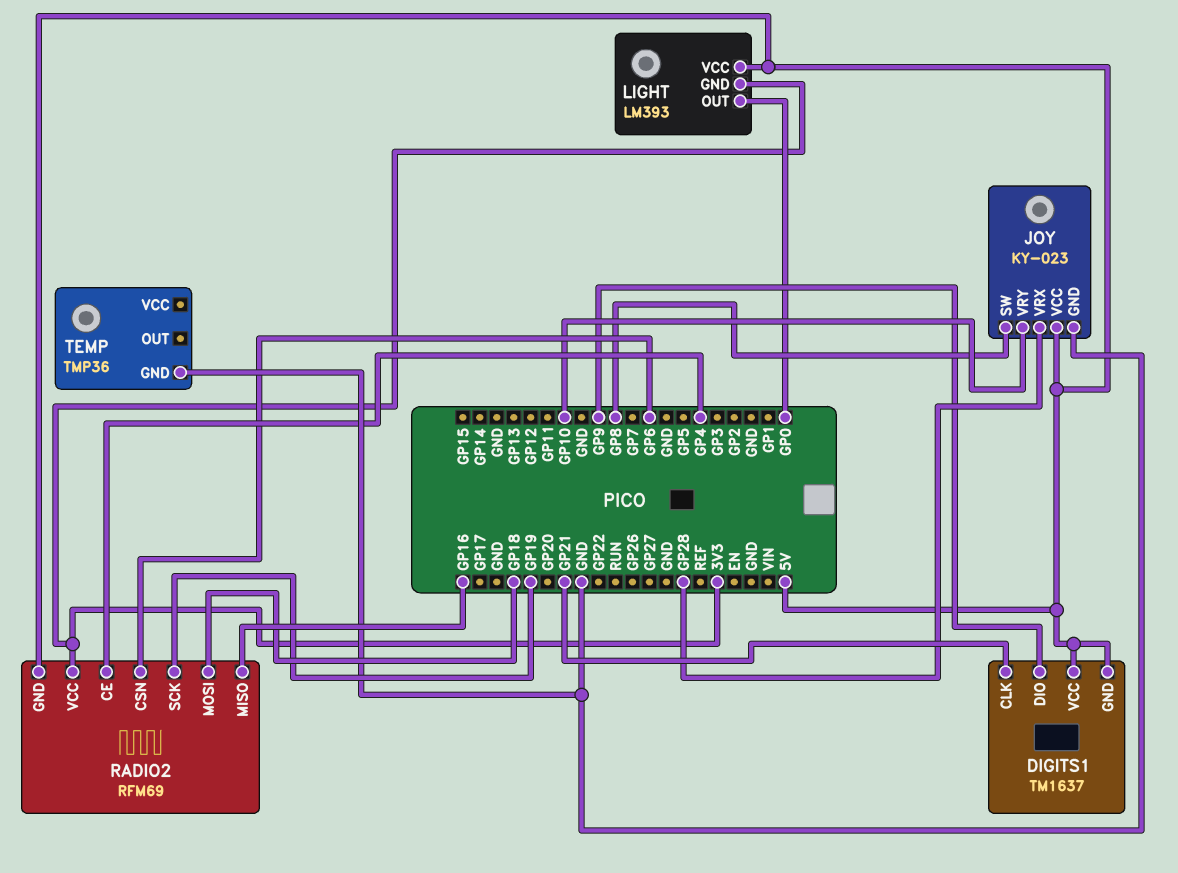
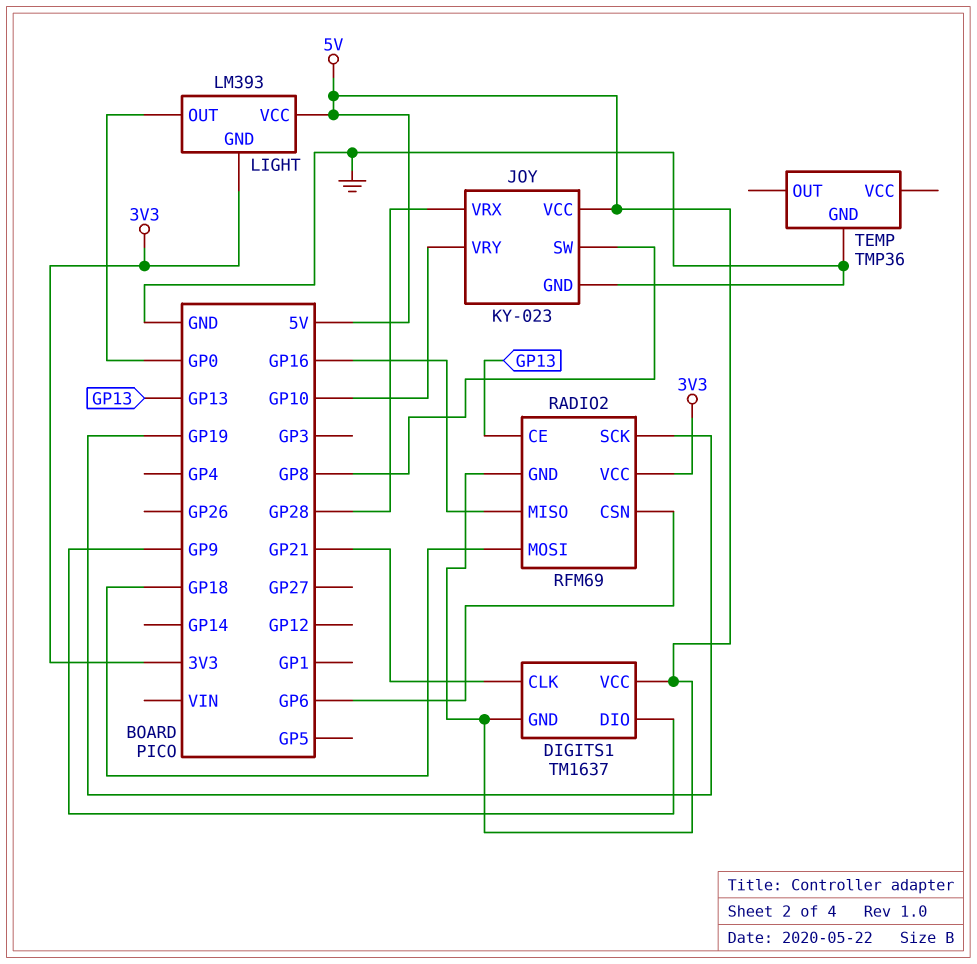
RADIO2 pin CE: GP4 -> GP13

